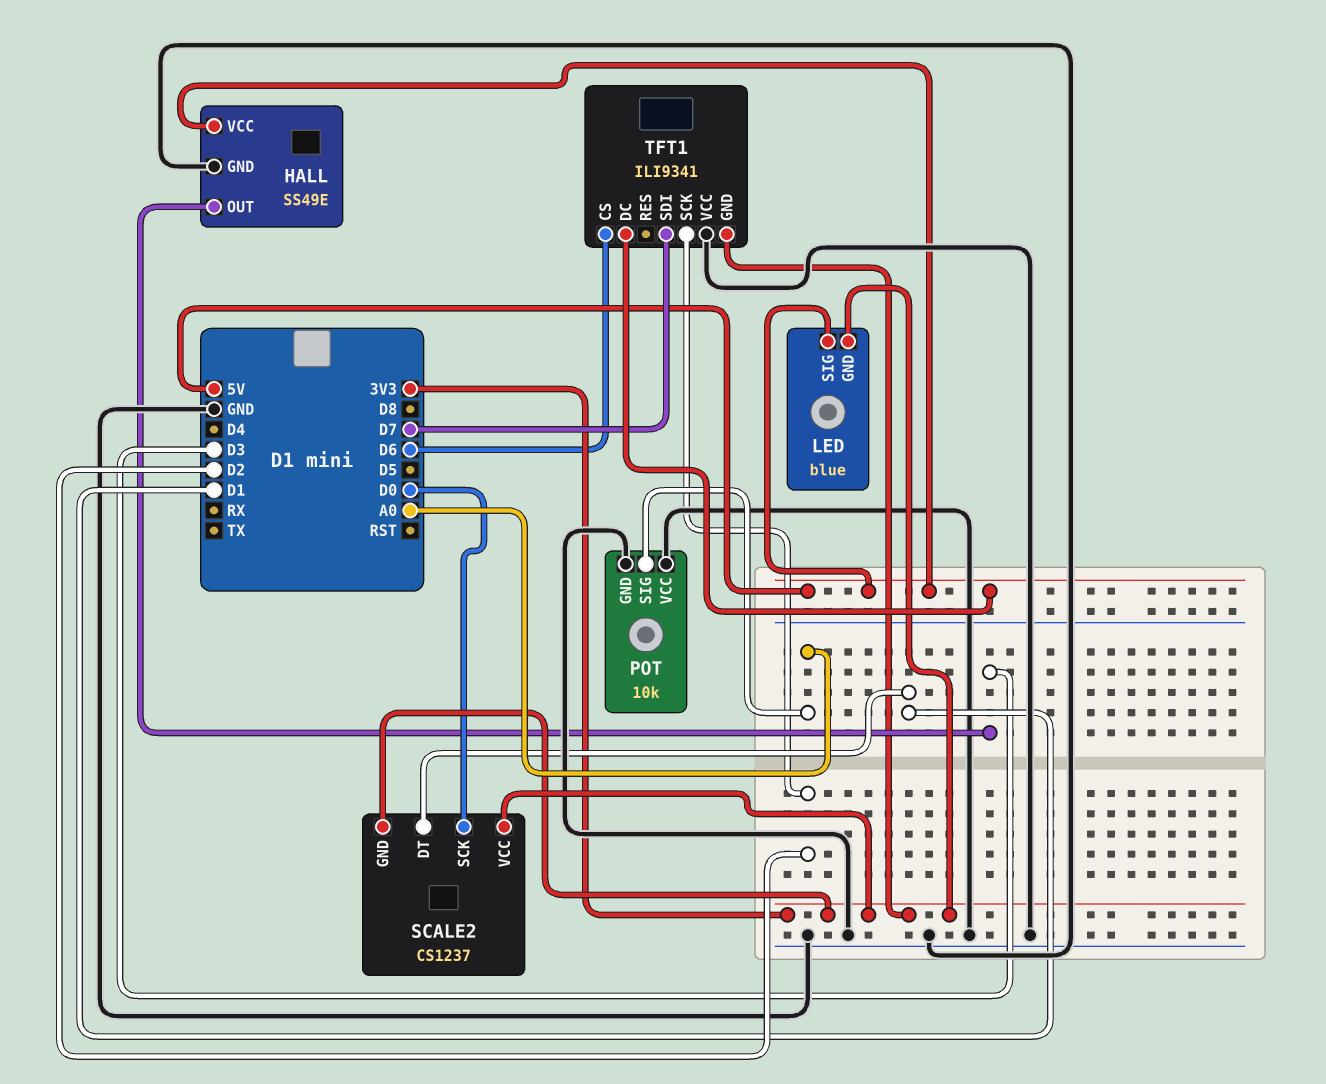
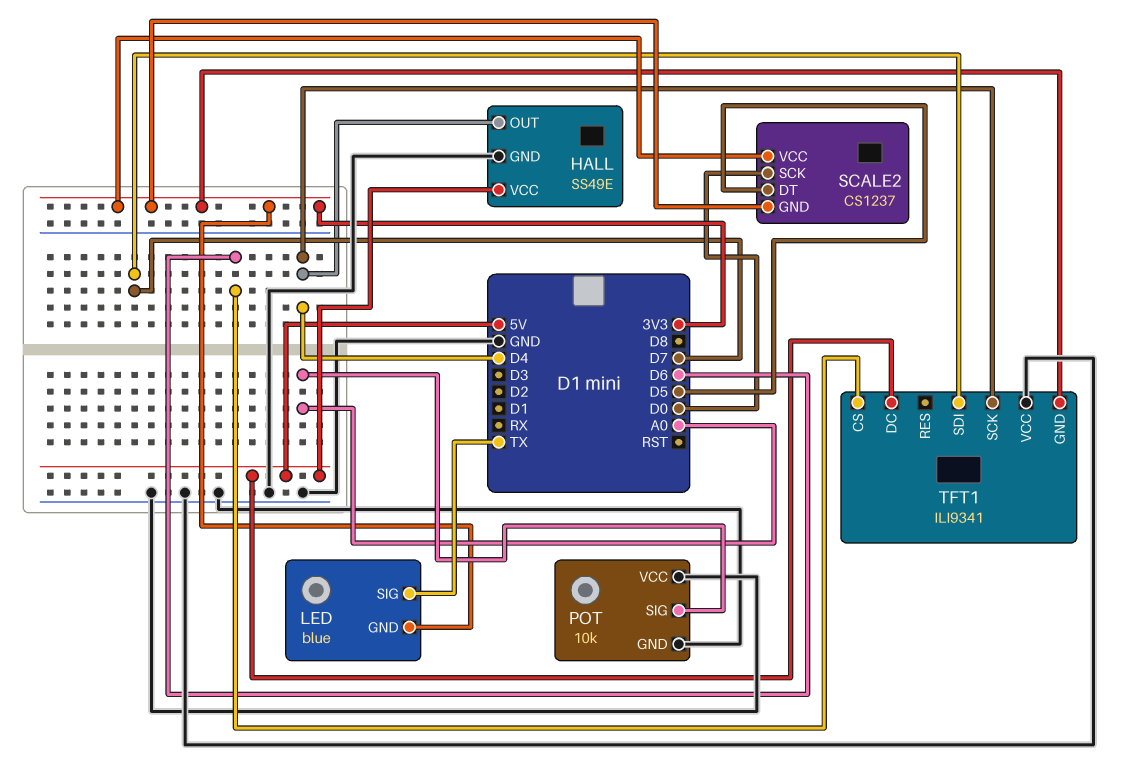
HALL pin OUT: D3 -> D4
LED pin SIG: 5V -> TX
SCALE2 pin DT: D1 -> D5
TFT1 pin SCK: D2 -> D4

